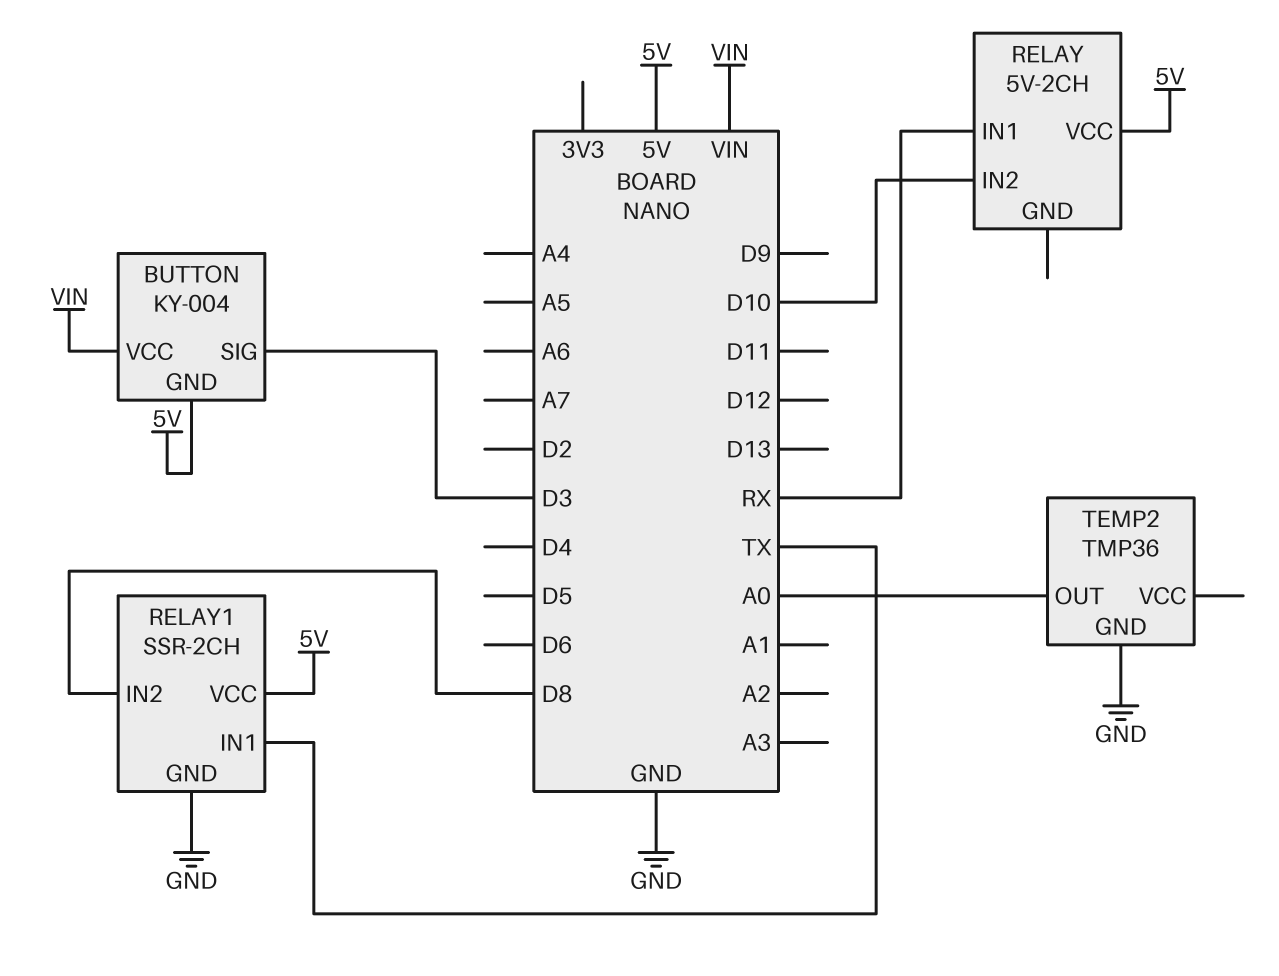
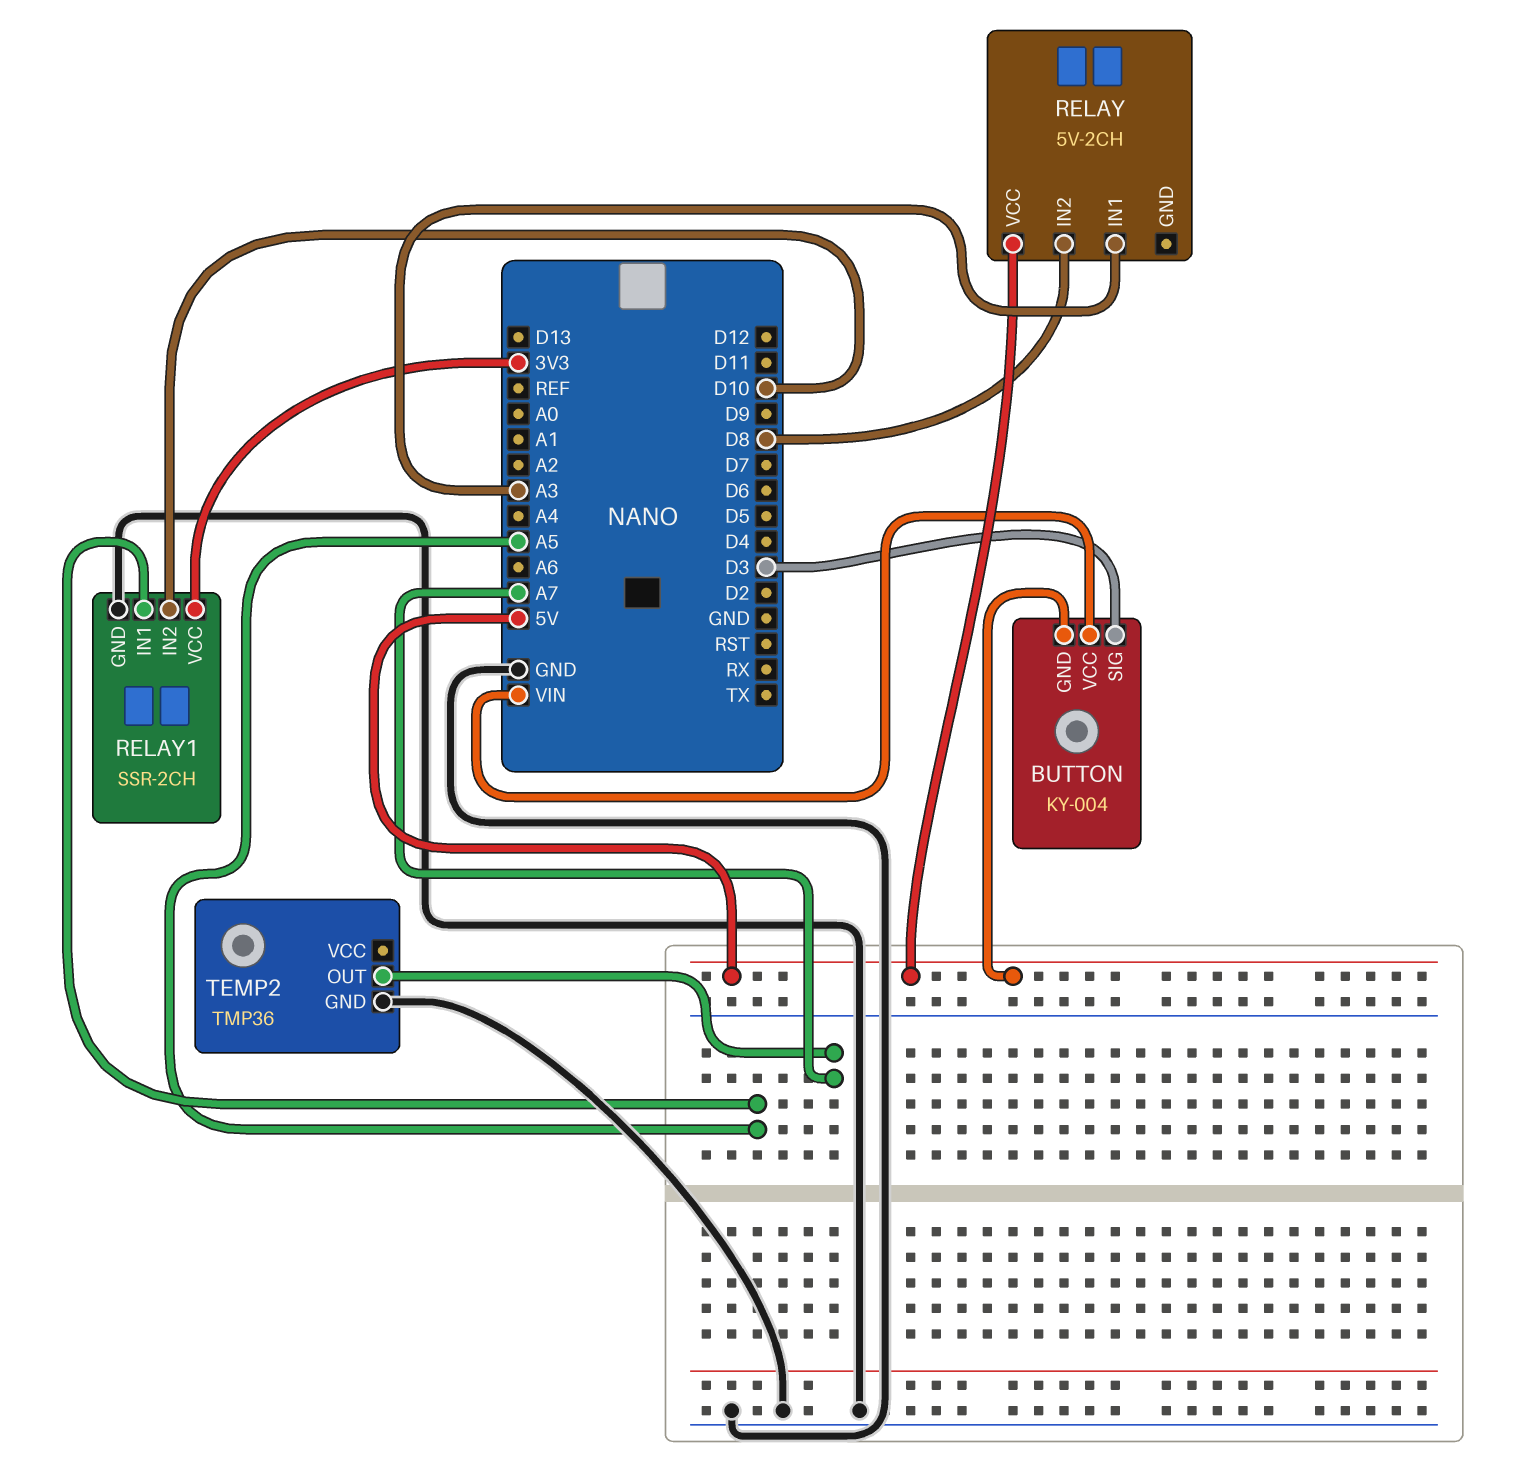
RELAY pin IN1: RX -> A3
RELAY pin IN2: D10 -> D8
RELAY1 pin IN1: TX -> A5
RELAY1 pin IN2: D8 -> D10
RELAY1 pin VCC: 5V -> 3V3
TEMP2 pin OUT: A0 -> A7

